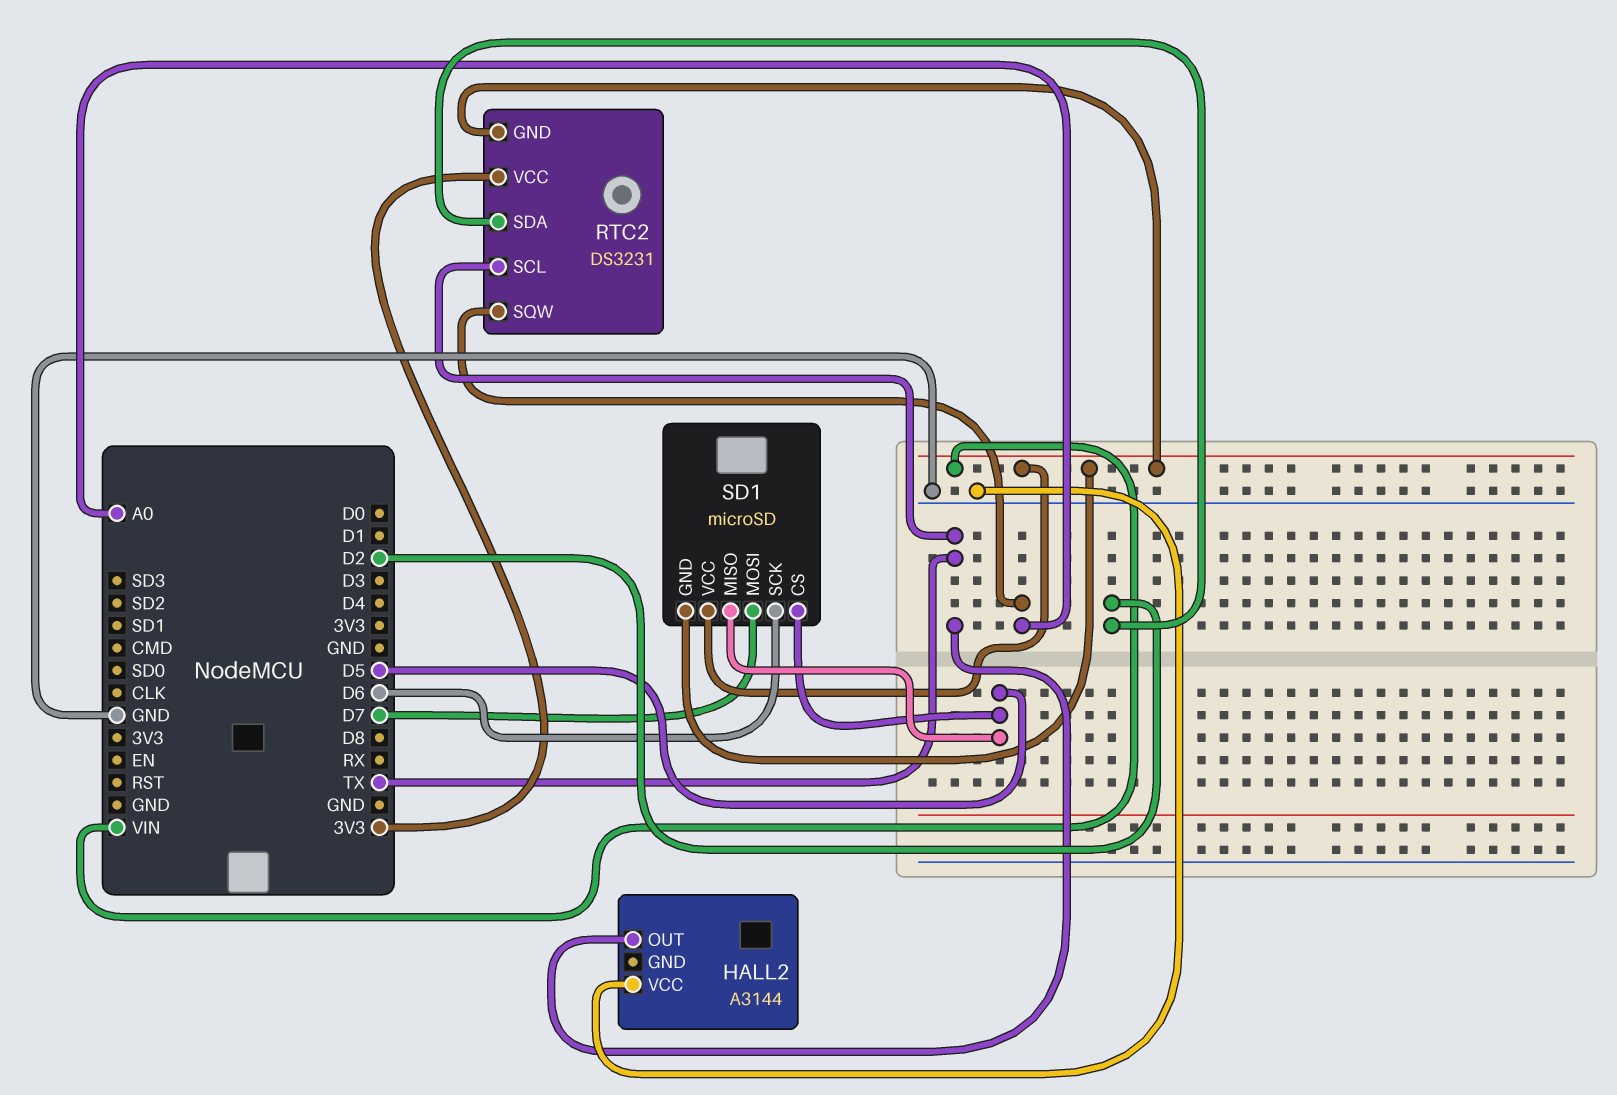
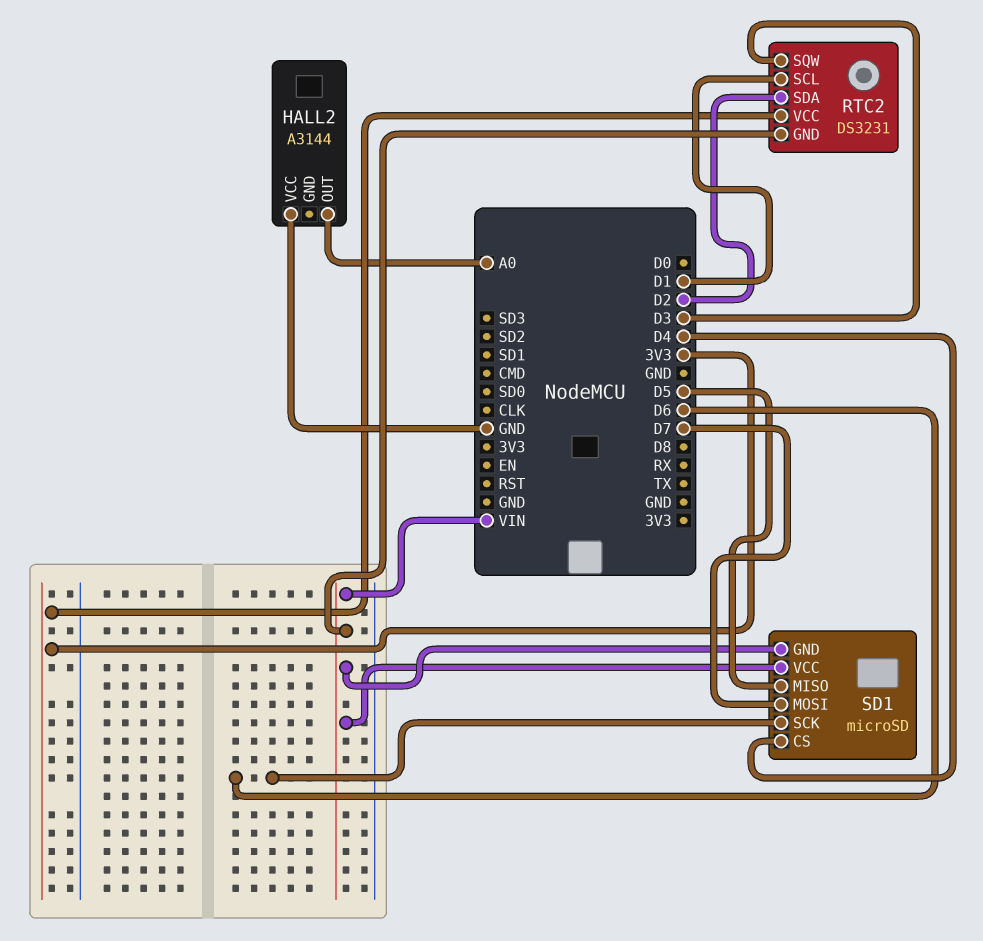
HALL2 pin OUT: TX -> A0
RTC2 pin SCL: TX -> D1
RTC2 pin SQW: A0 -> D3
SD1 pin CS: D5 -> D4

